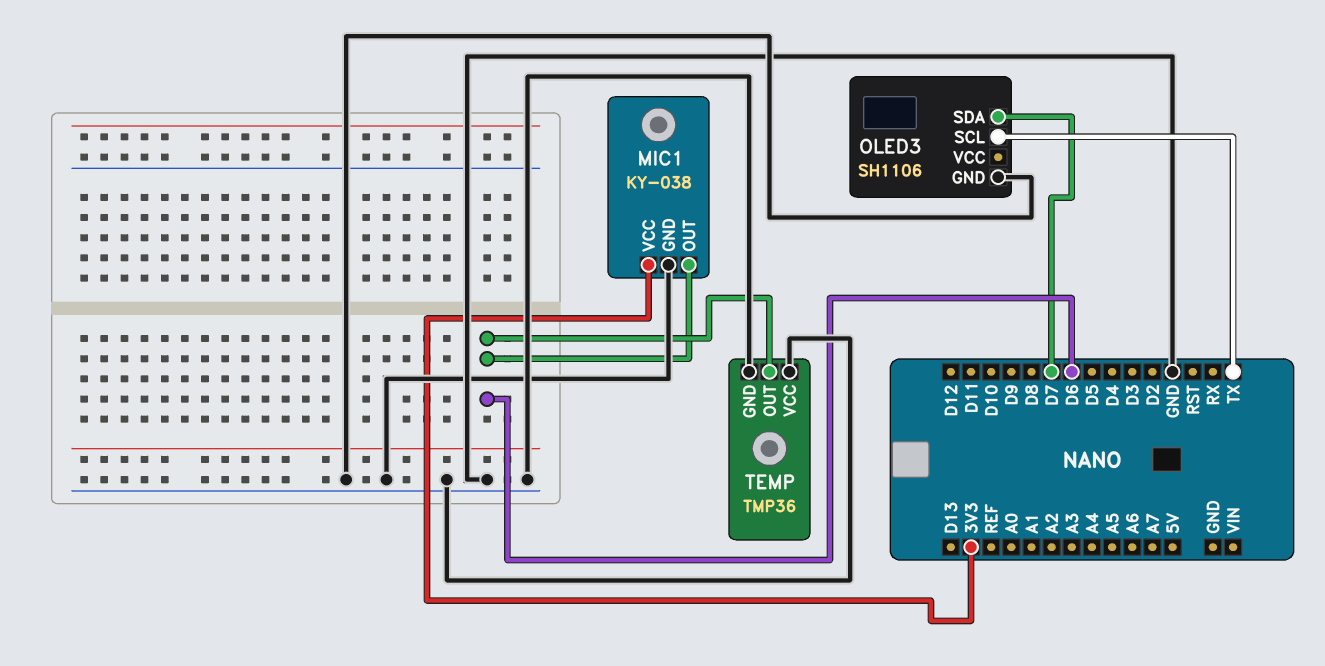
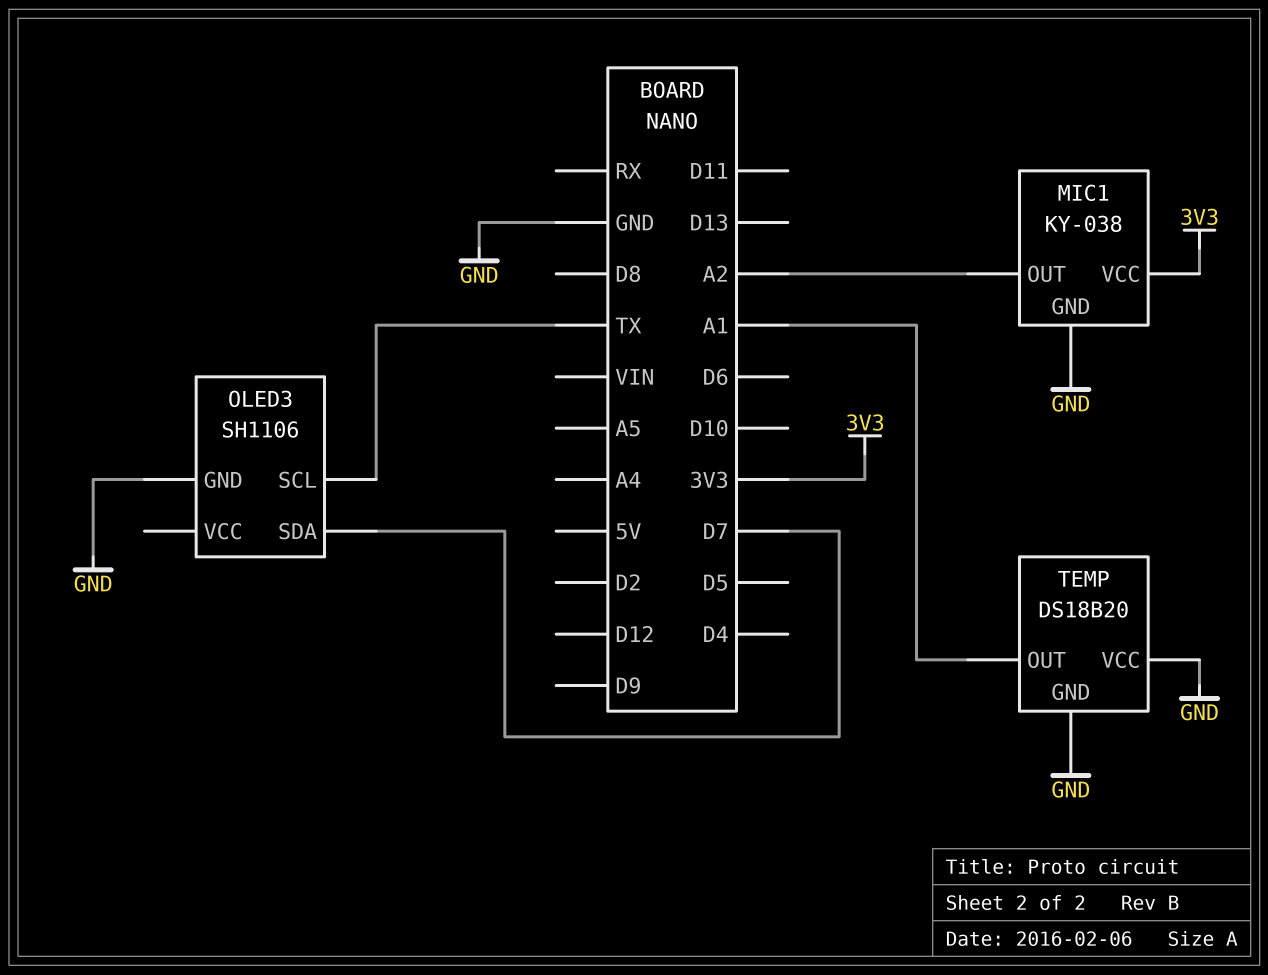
MIC1 pin OUT: D6 -> A2
TEMP: TMP36 -> DS18B20
TEMP pin OUT: D6 -> A1

